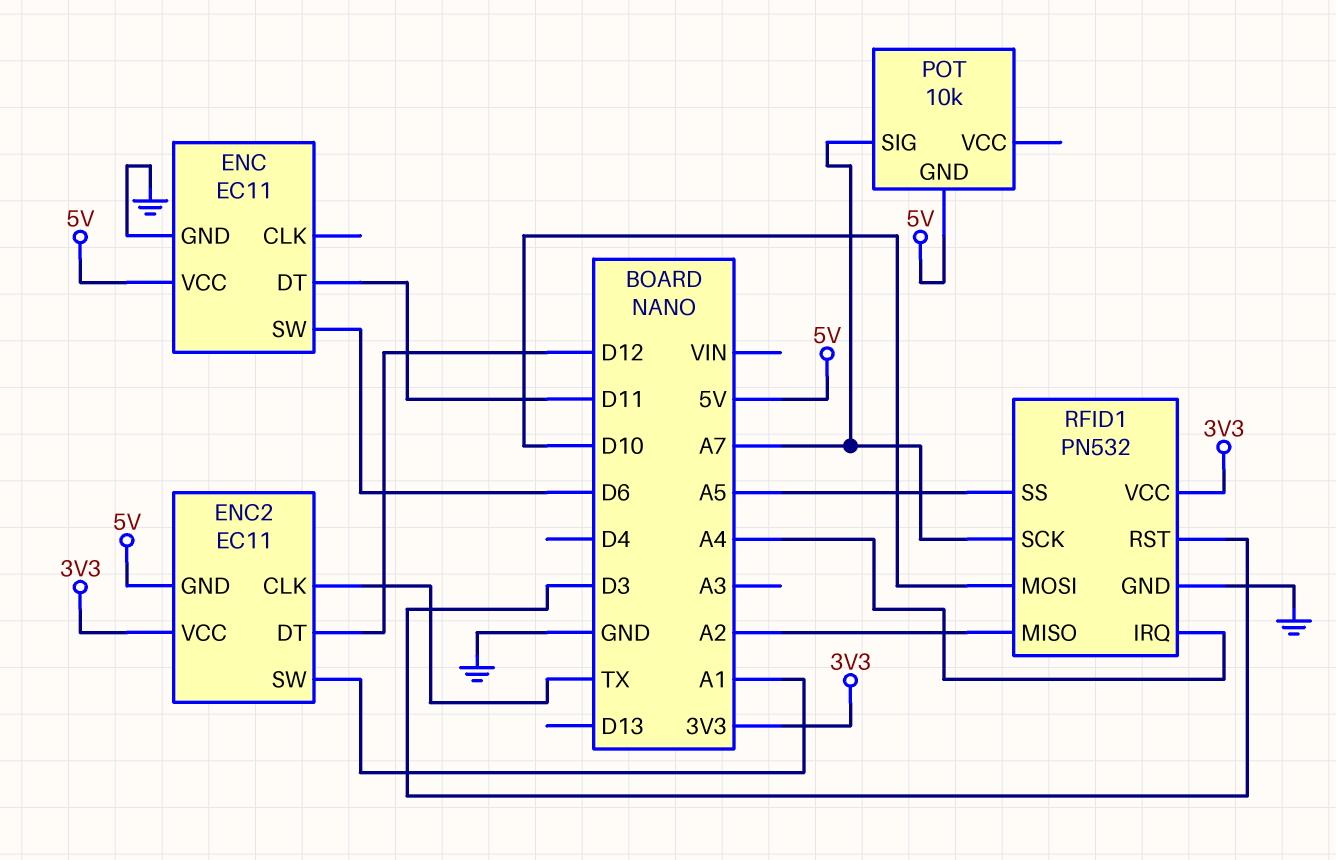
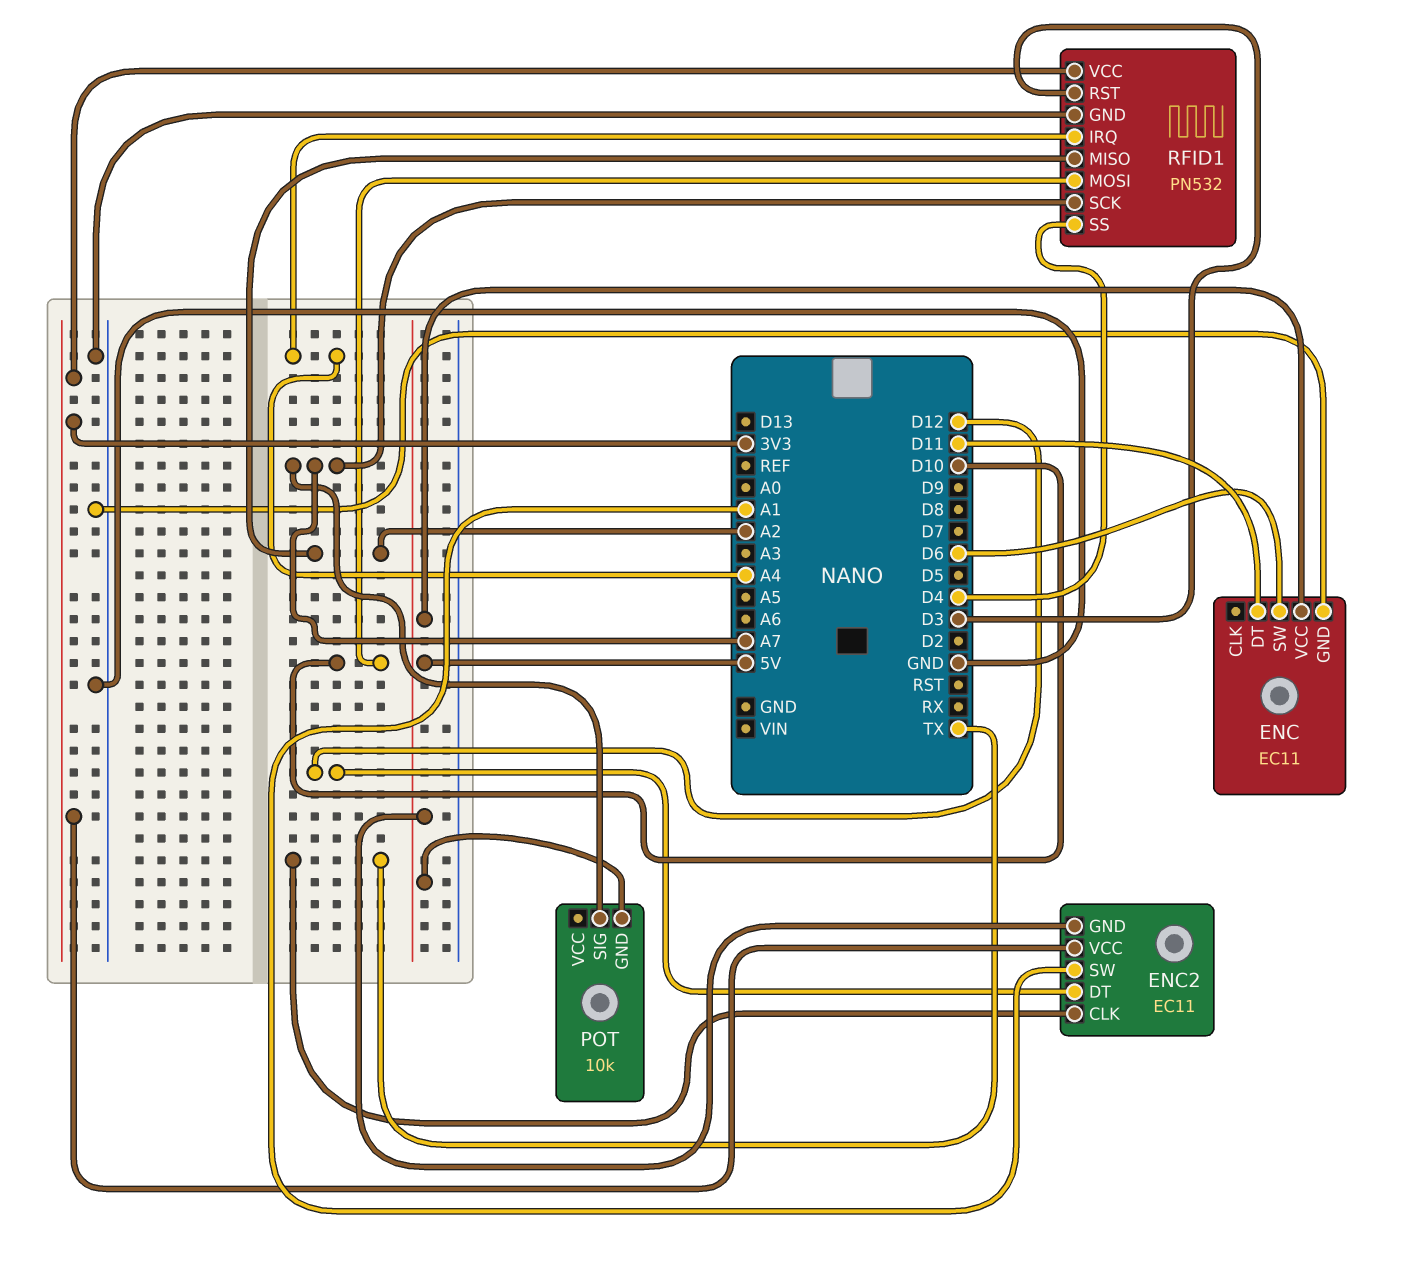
RFID1 pin SS: A5 -> D4

